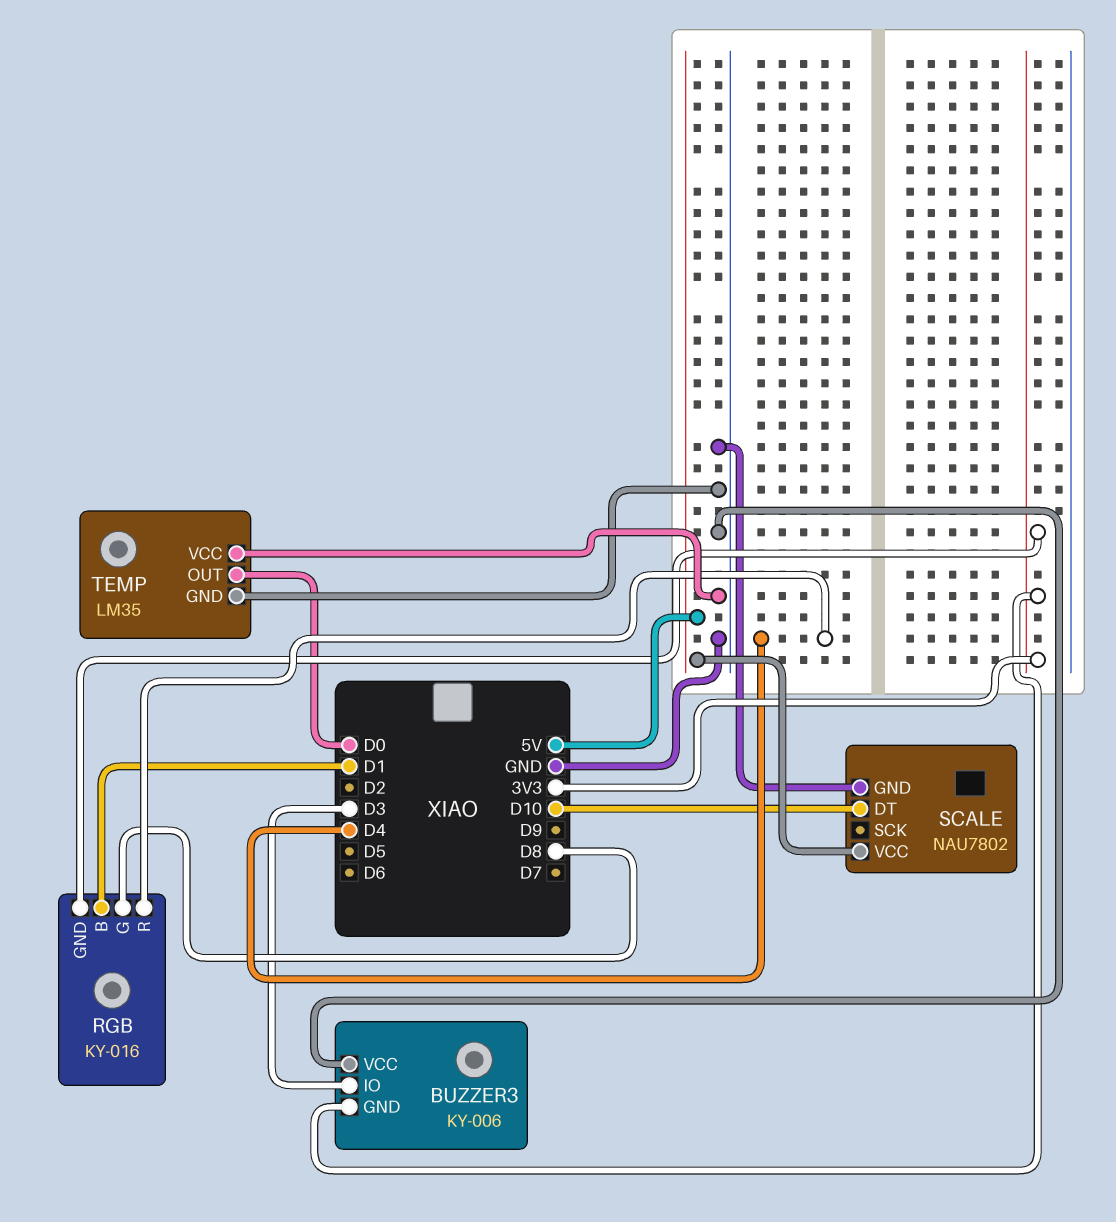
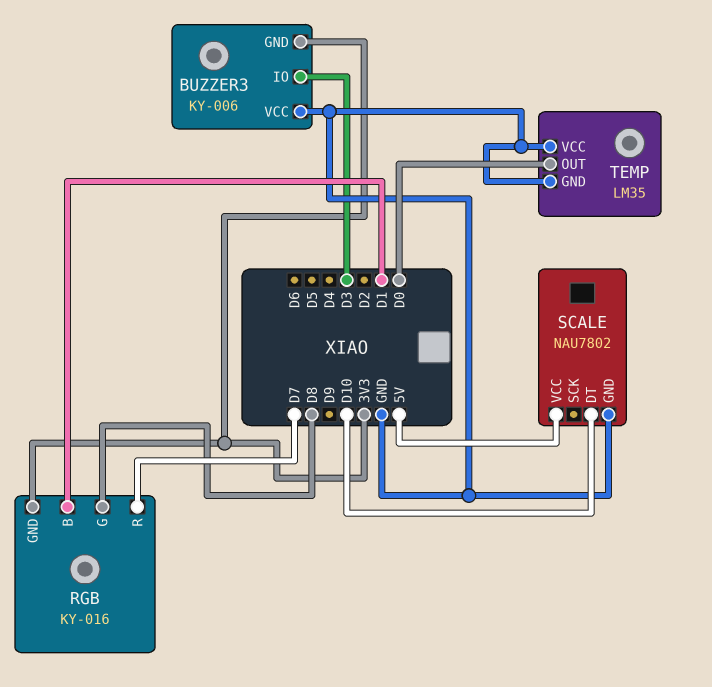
RGB pin R: D4 -> D7

